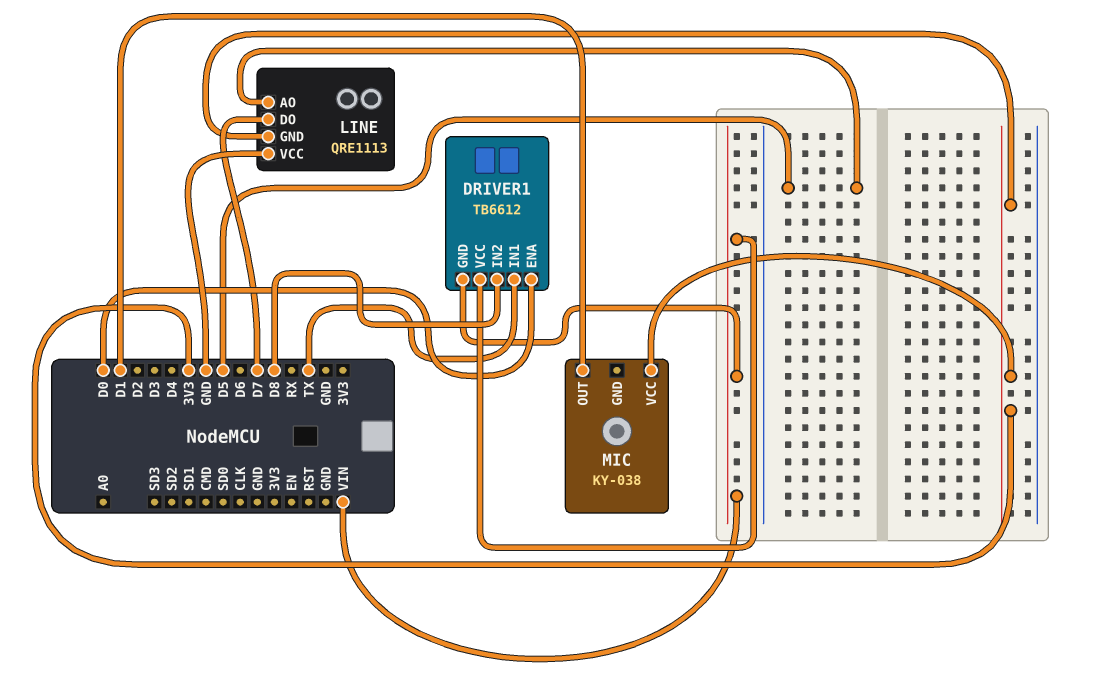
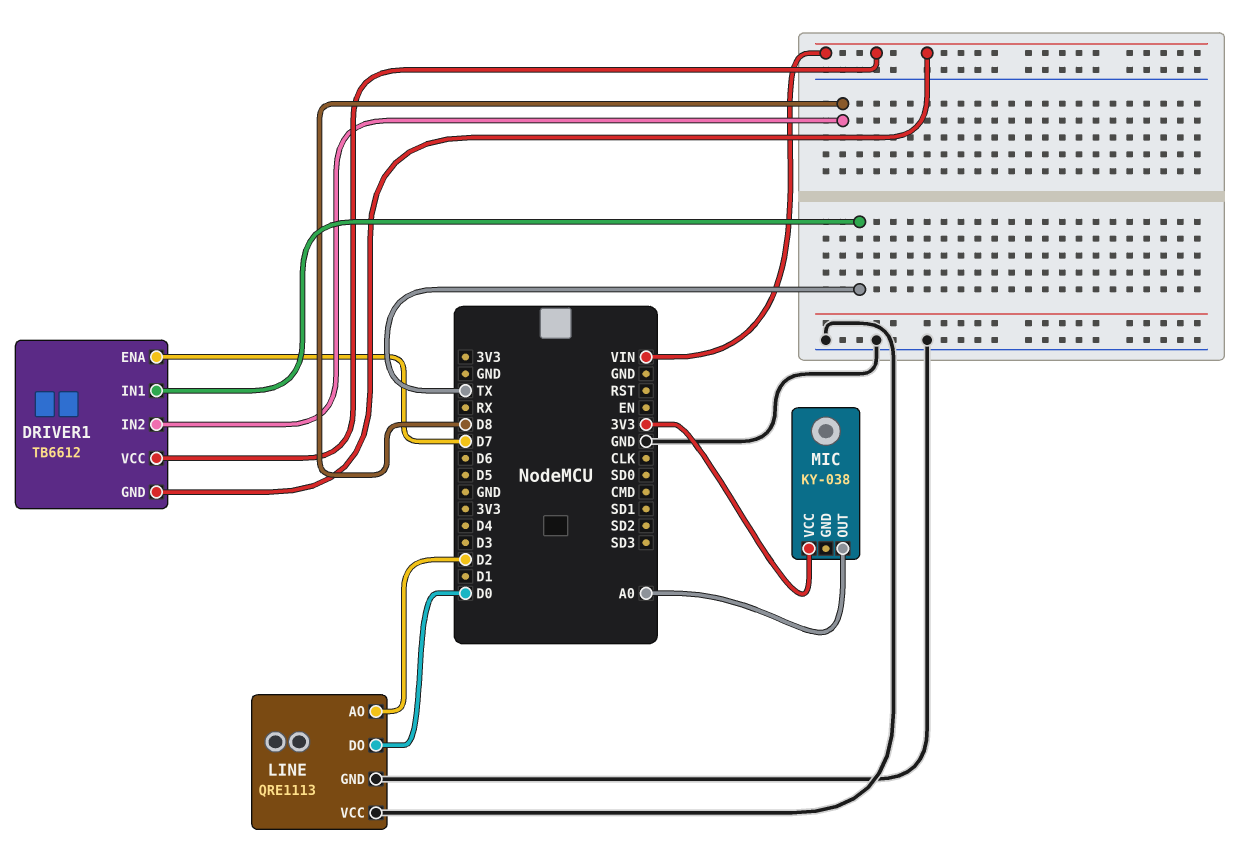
DRIVER1 pin ENA: D0 -> D7
LINE pin AO: D5 -> D2
LINE pin DO: D7 -> D0
LINE pin GND: 3V3 -> GND
MIC pin OUT: D1 -> A0

